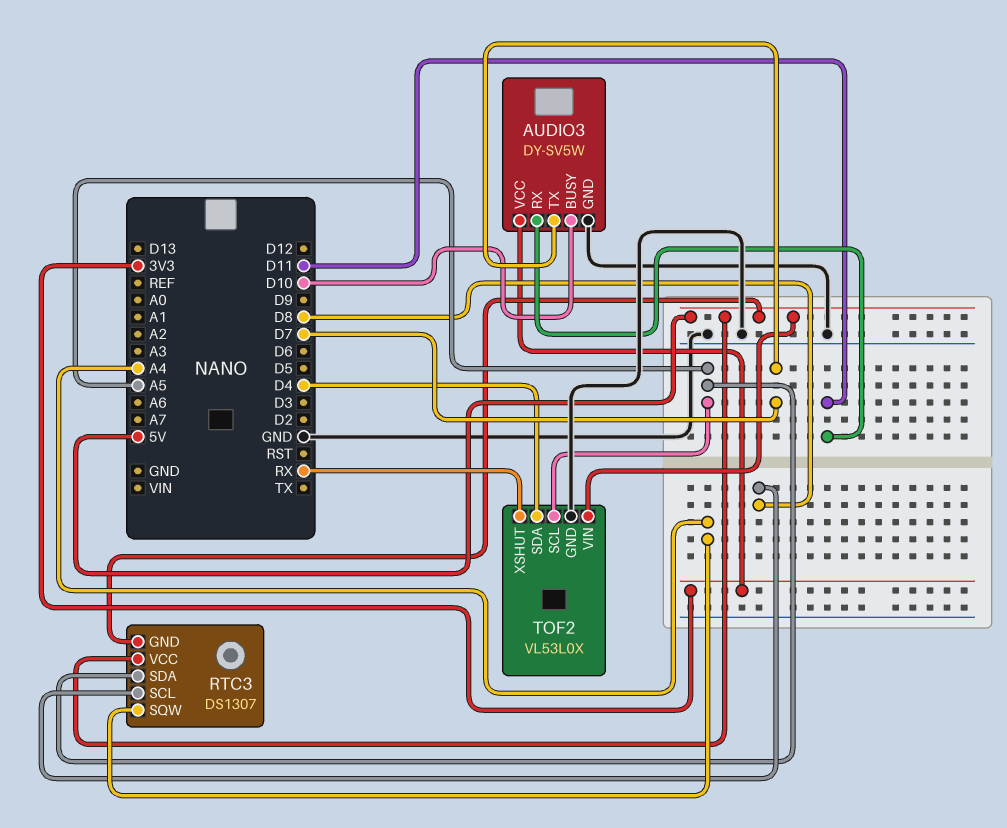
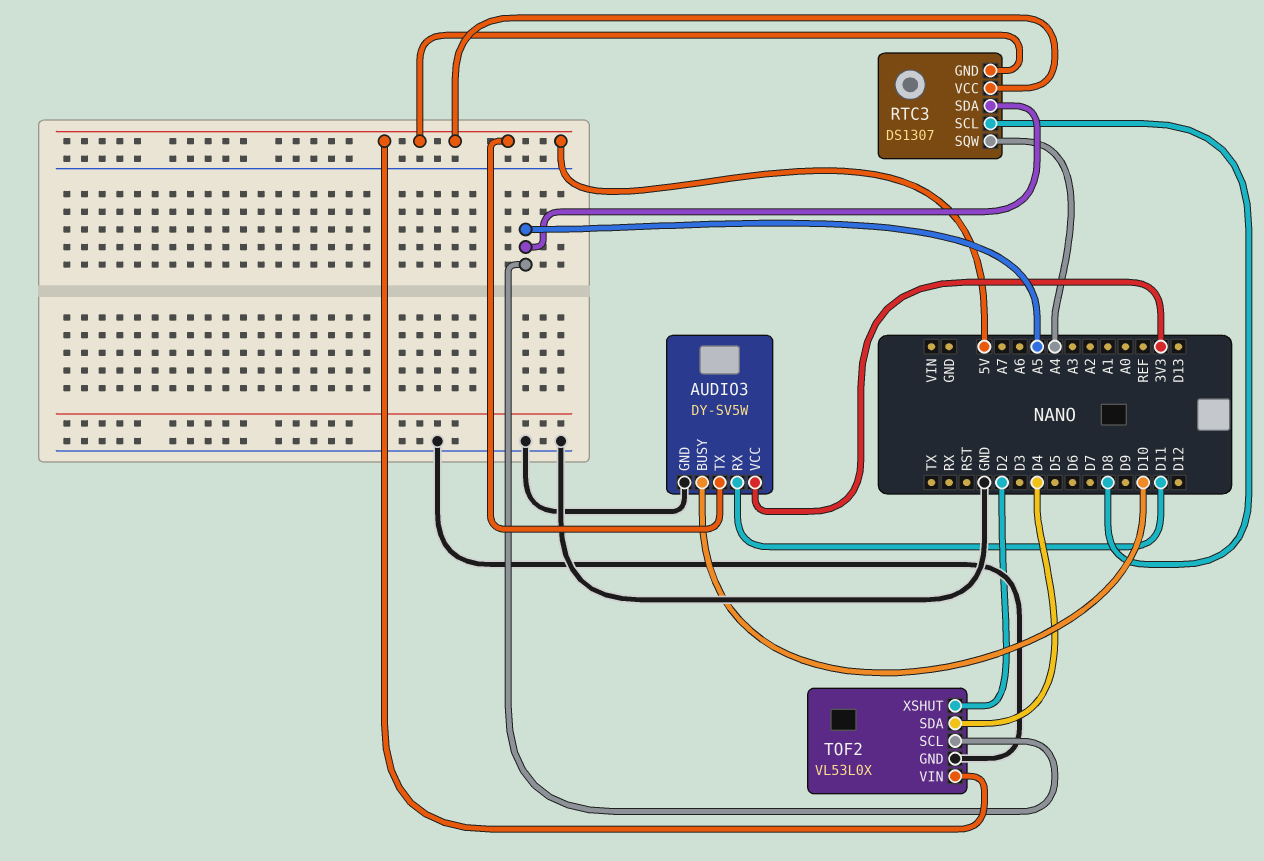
AUDIO3 pin TX: D7 -> 5V
TOF2 pin XSHUT: RX -> D2

